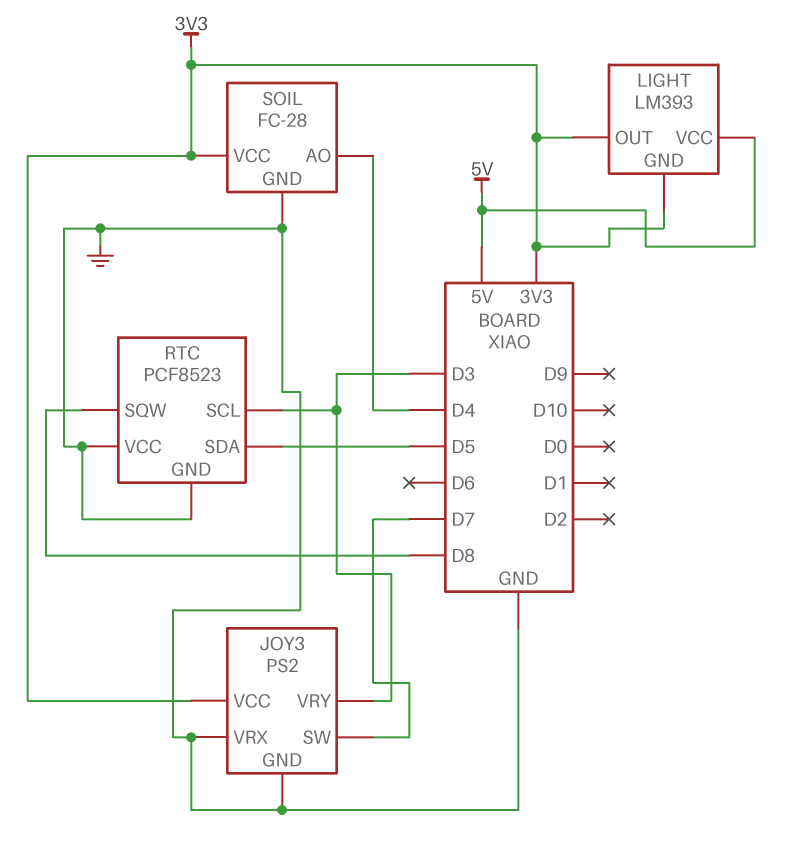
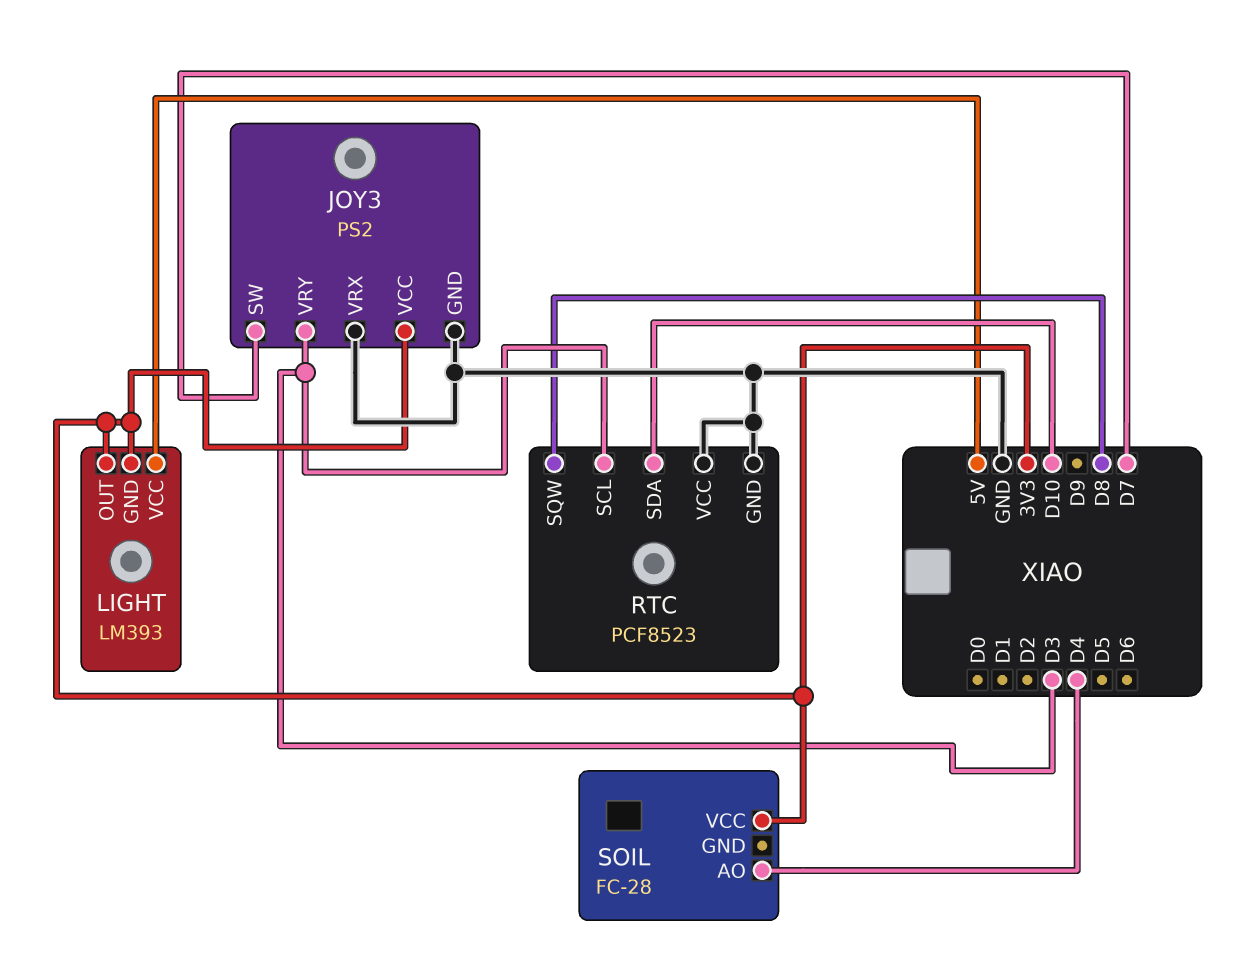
RTC pin SDA: D5 -> D10
SOIL pin GND: GND -> none

